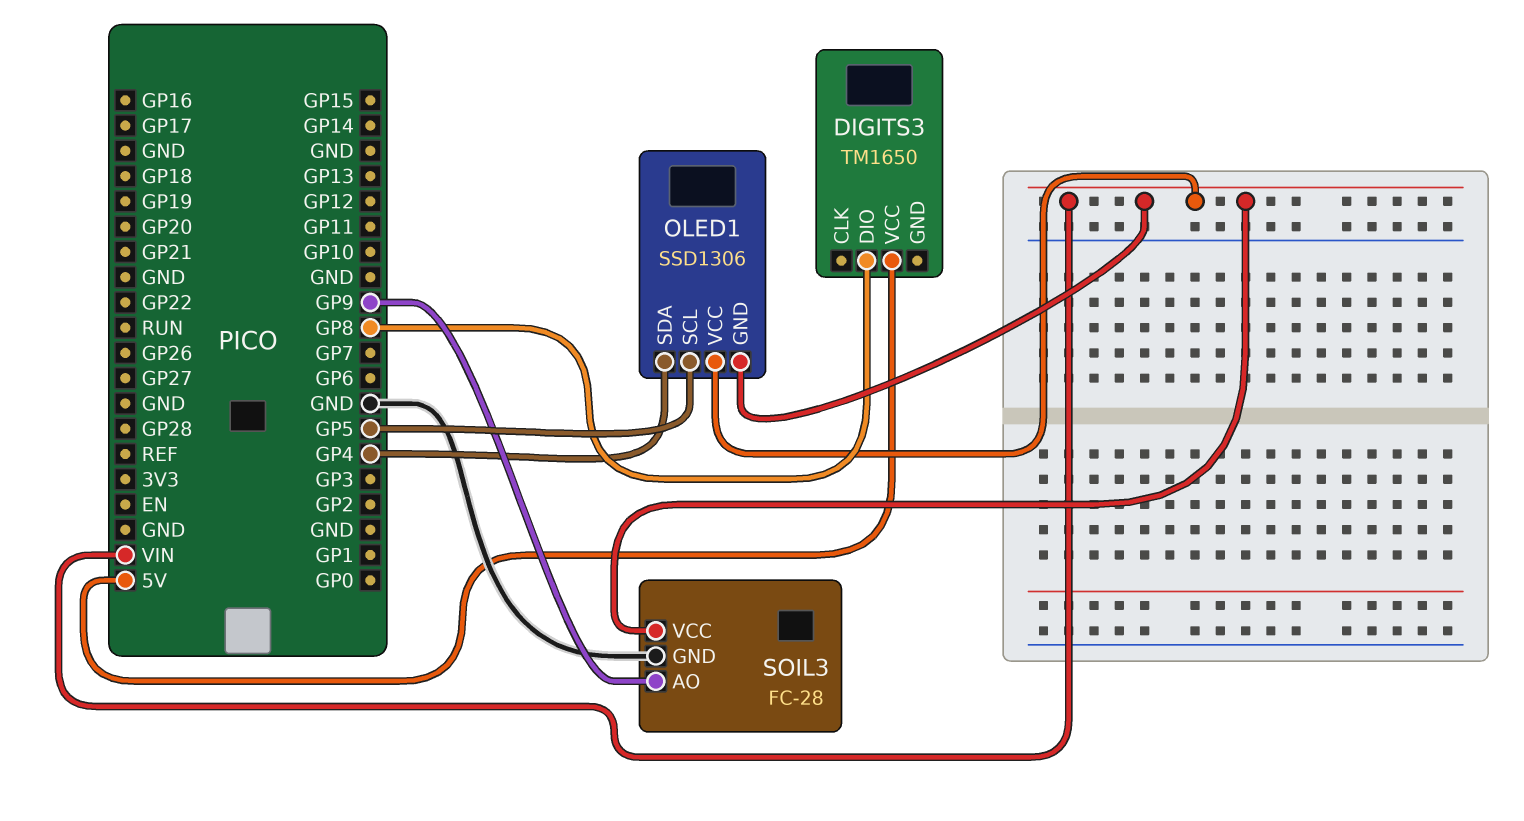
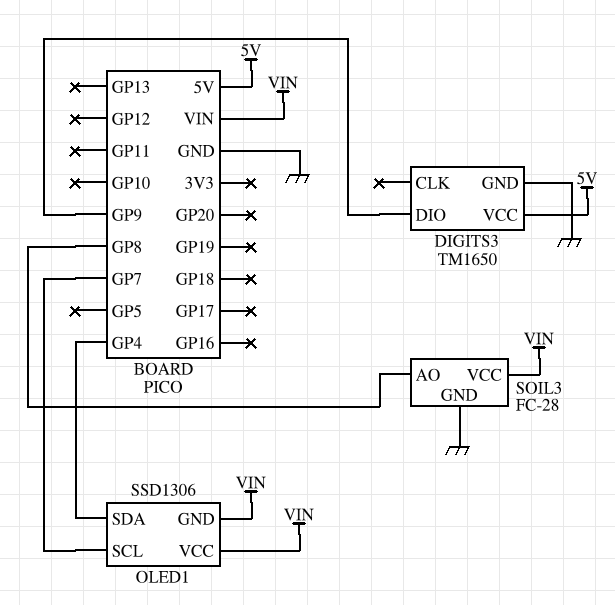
DIGITS3 pin DIO: GP8 -> GP9
DIGITS3 pin GND: none -> GND
OLED1 pin SCL: GP5 -> GP7
SOIL3 pin AO: GP9 -> GP8

